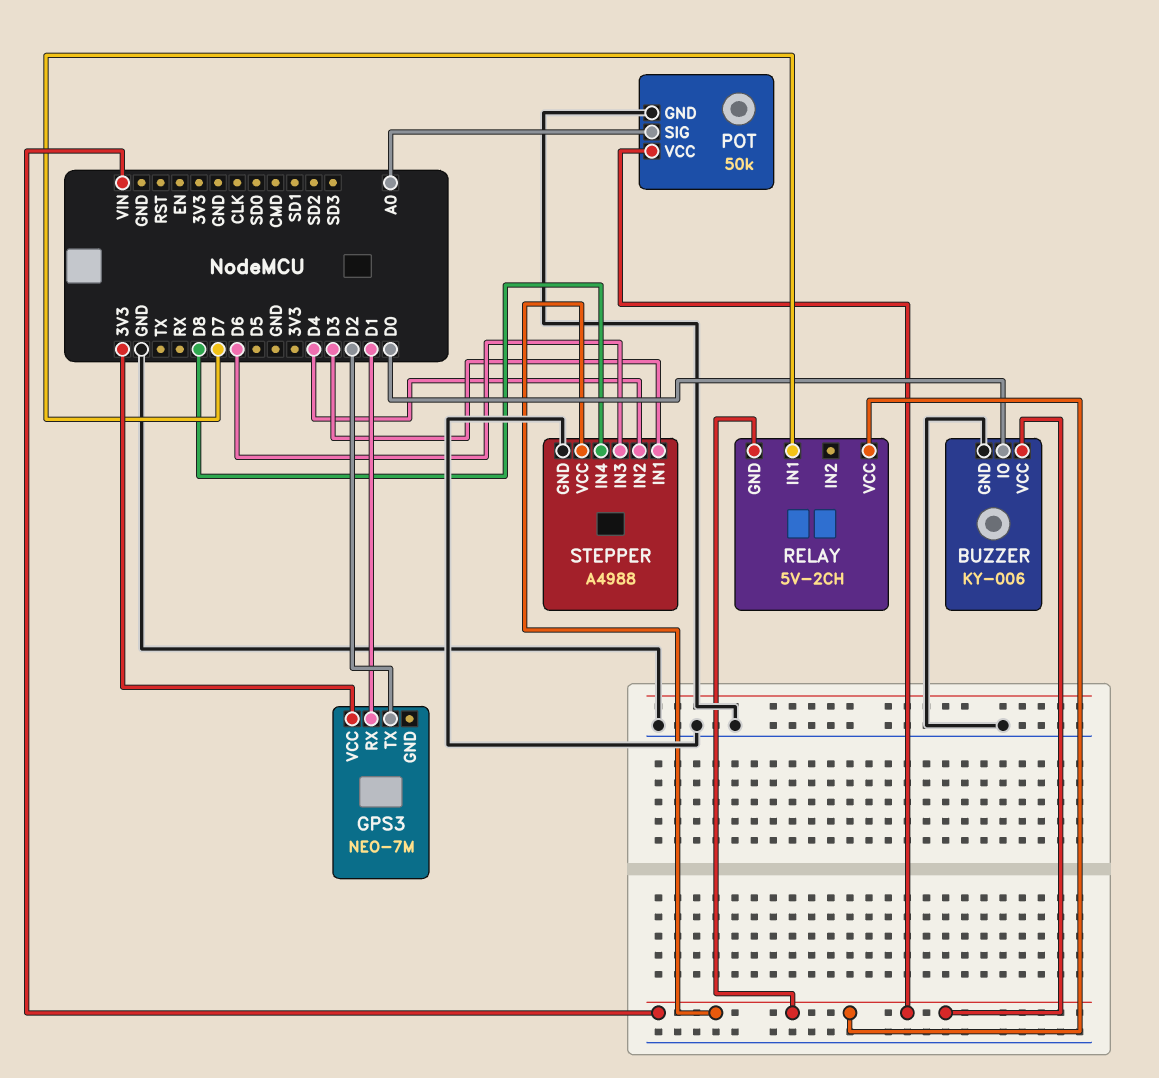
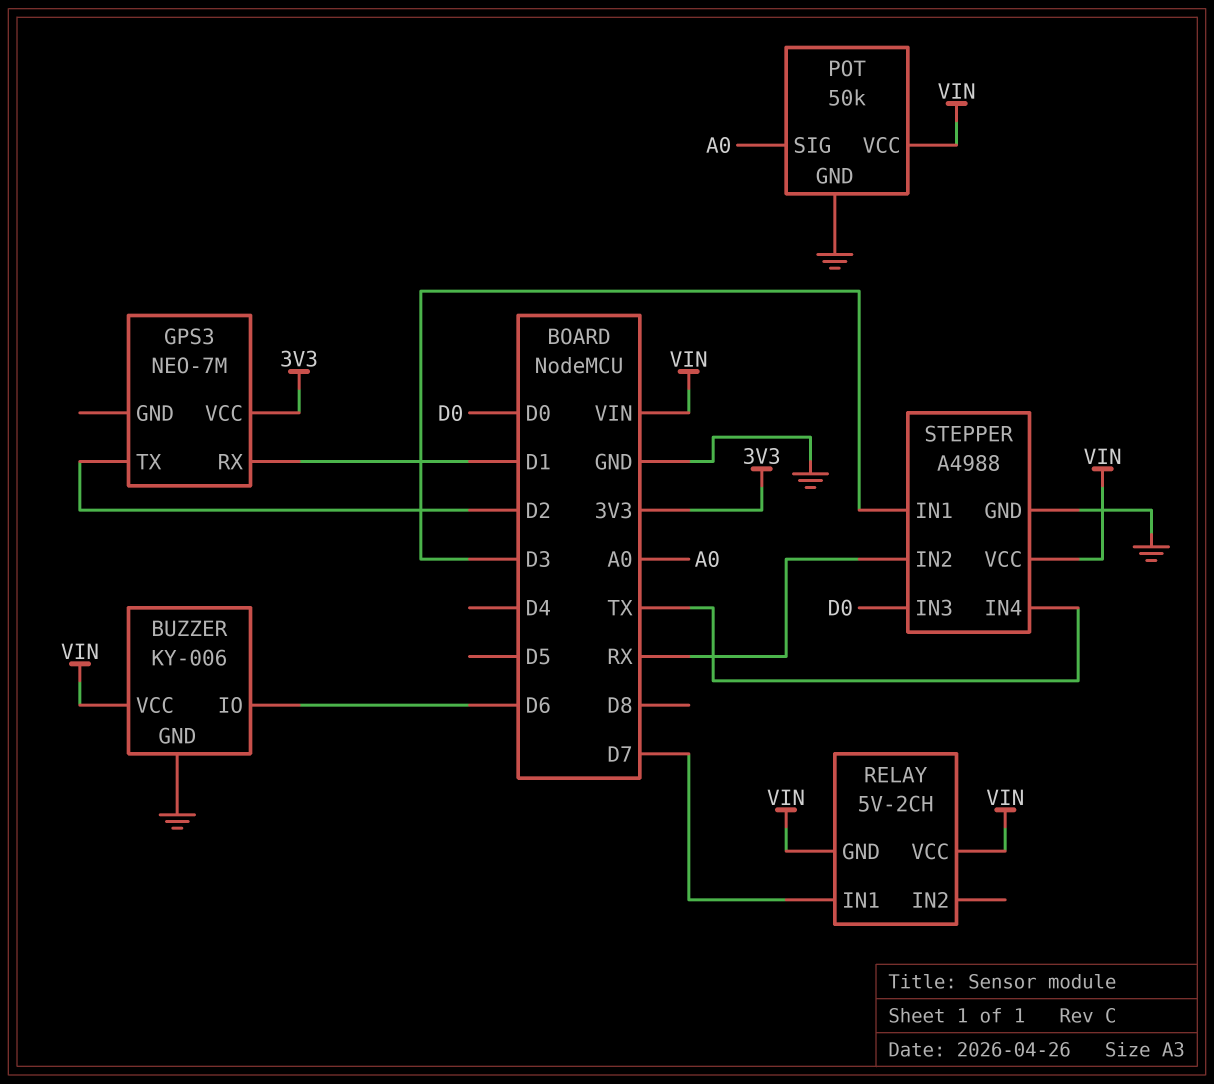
BUZZER pin IO: D0 -> D6
STEPPER pin IN2: D4 -> RX
STEPPER pin IN3: D6 -> D0
STEPPER pin IN4: D8 -> TX

